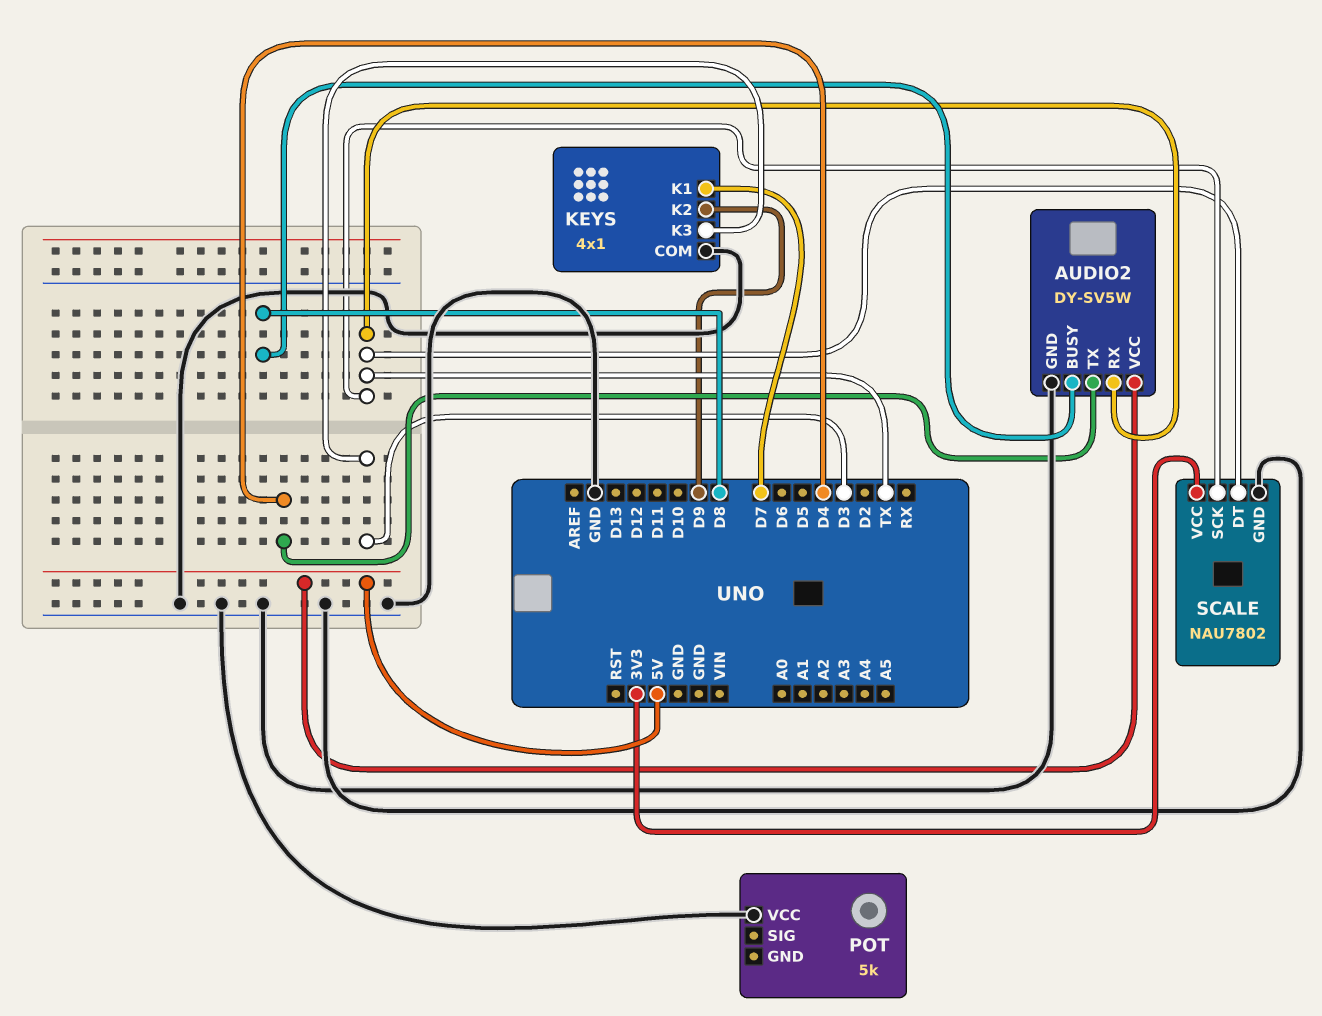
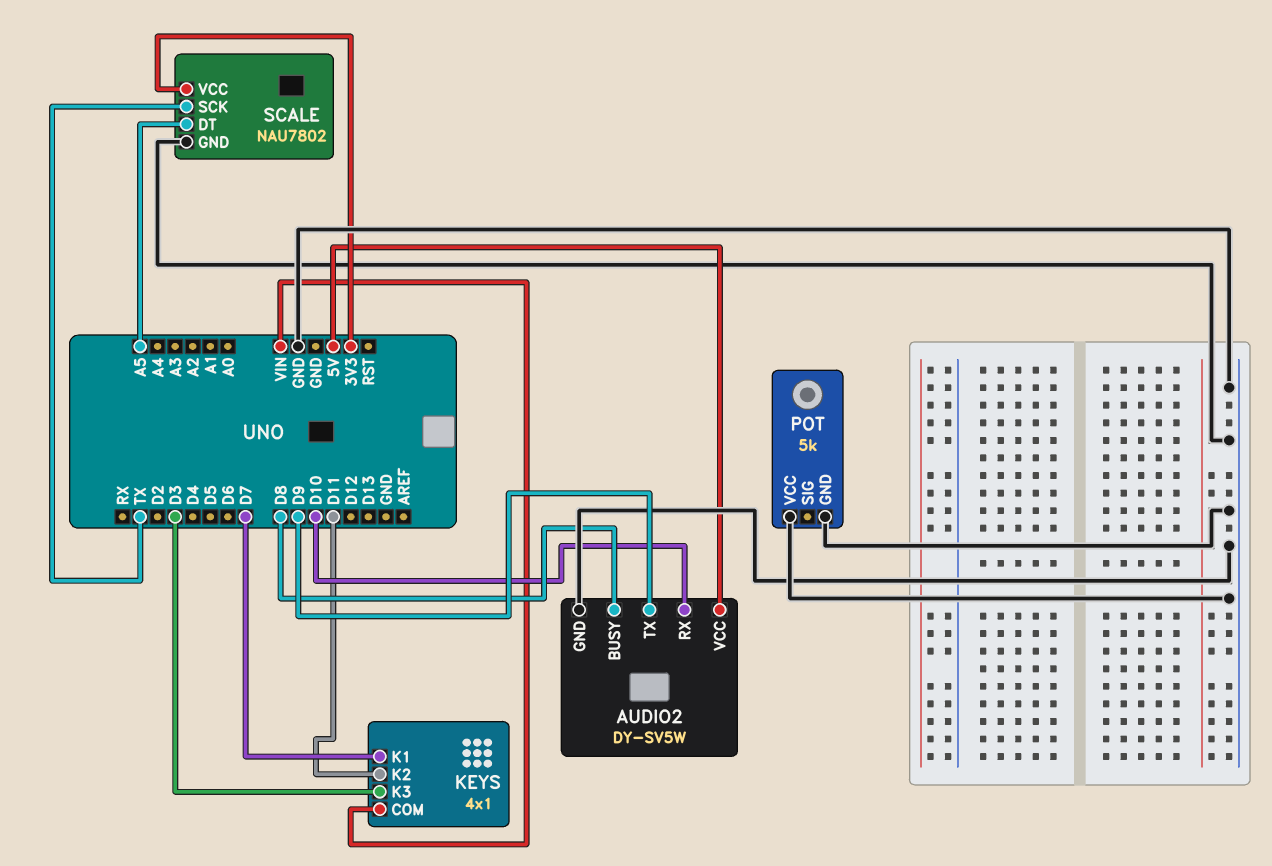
AUDIO2 pin RX: TX -> D10
AUDIO2 pin TX: D4 -> D9
KEYS pin COM: GND -> VIN
KEYS pin K2: D9 -> D11
POT pin GND: none -> GND
SCALE pin DT: TX -> A5

